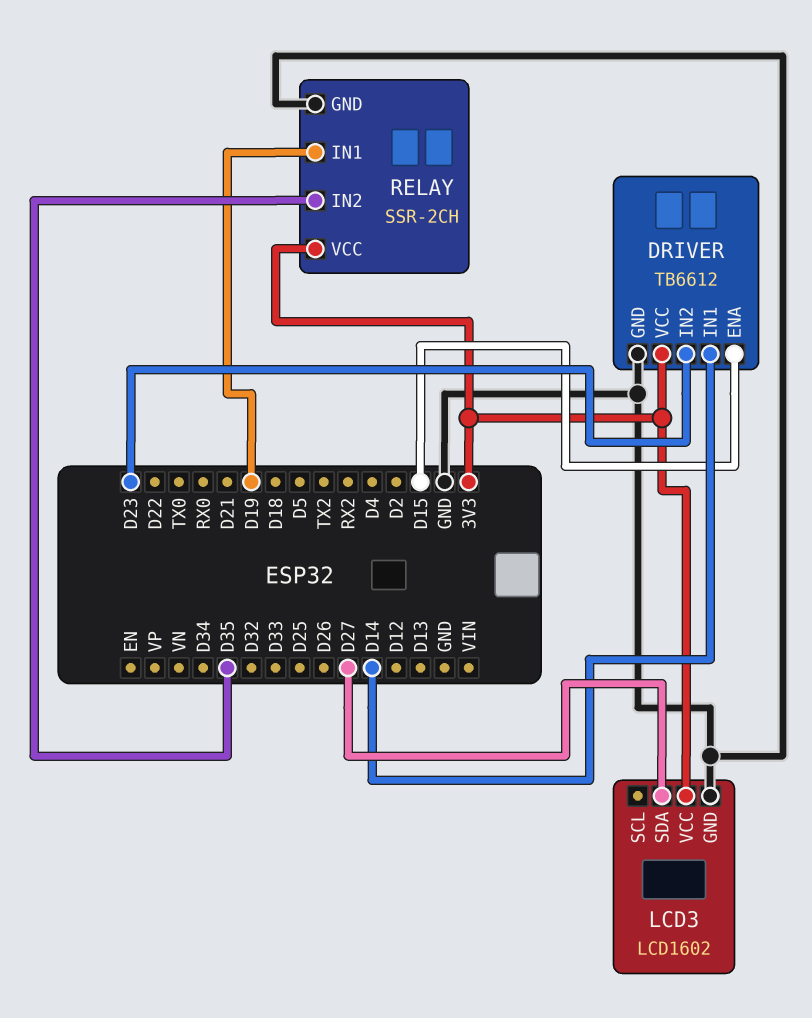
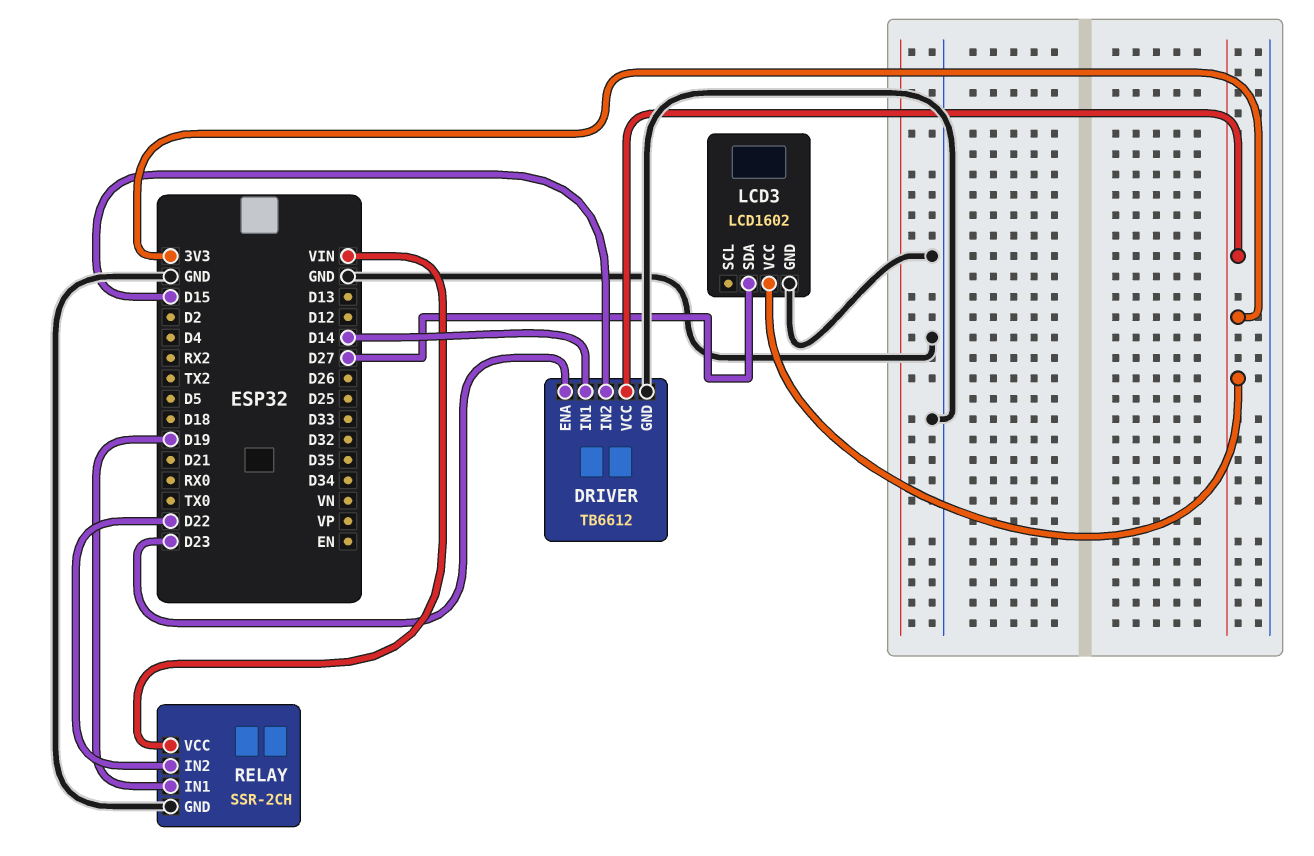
DRIVER pin ENA: D15 -> D23
DRIVER pin IN2: D23 -> D15
RELAY pin IN2: D35 -> D22
RELAY pin VCC: 3V3 -> VIN

